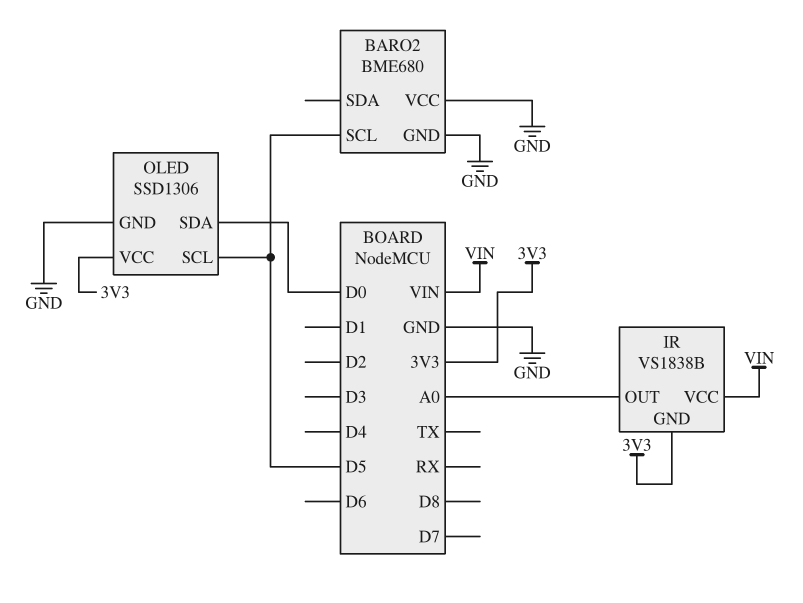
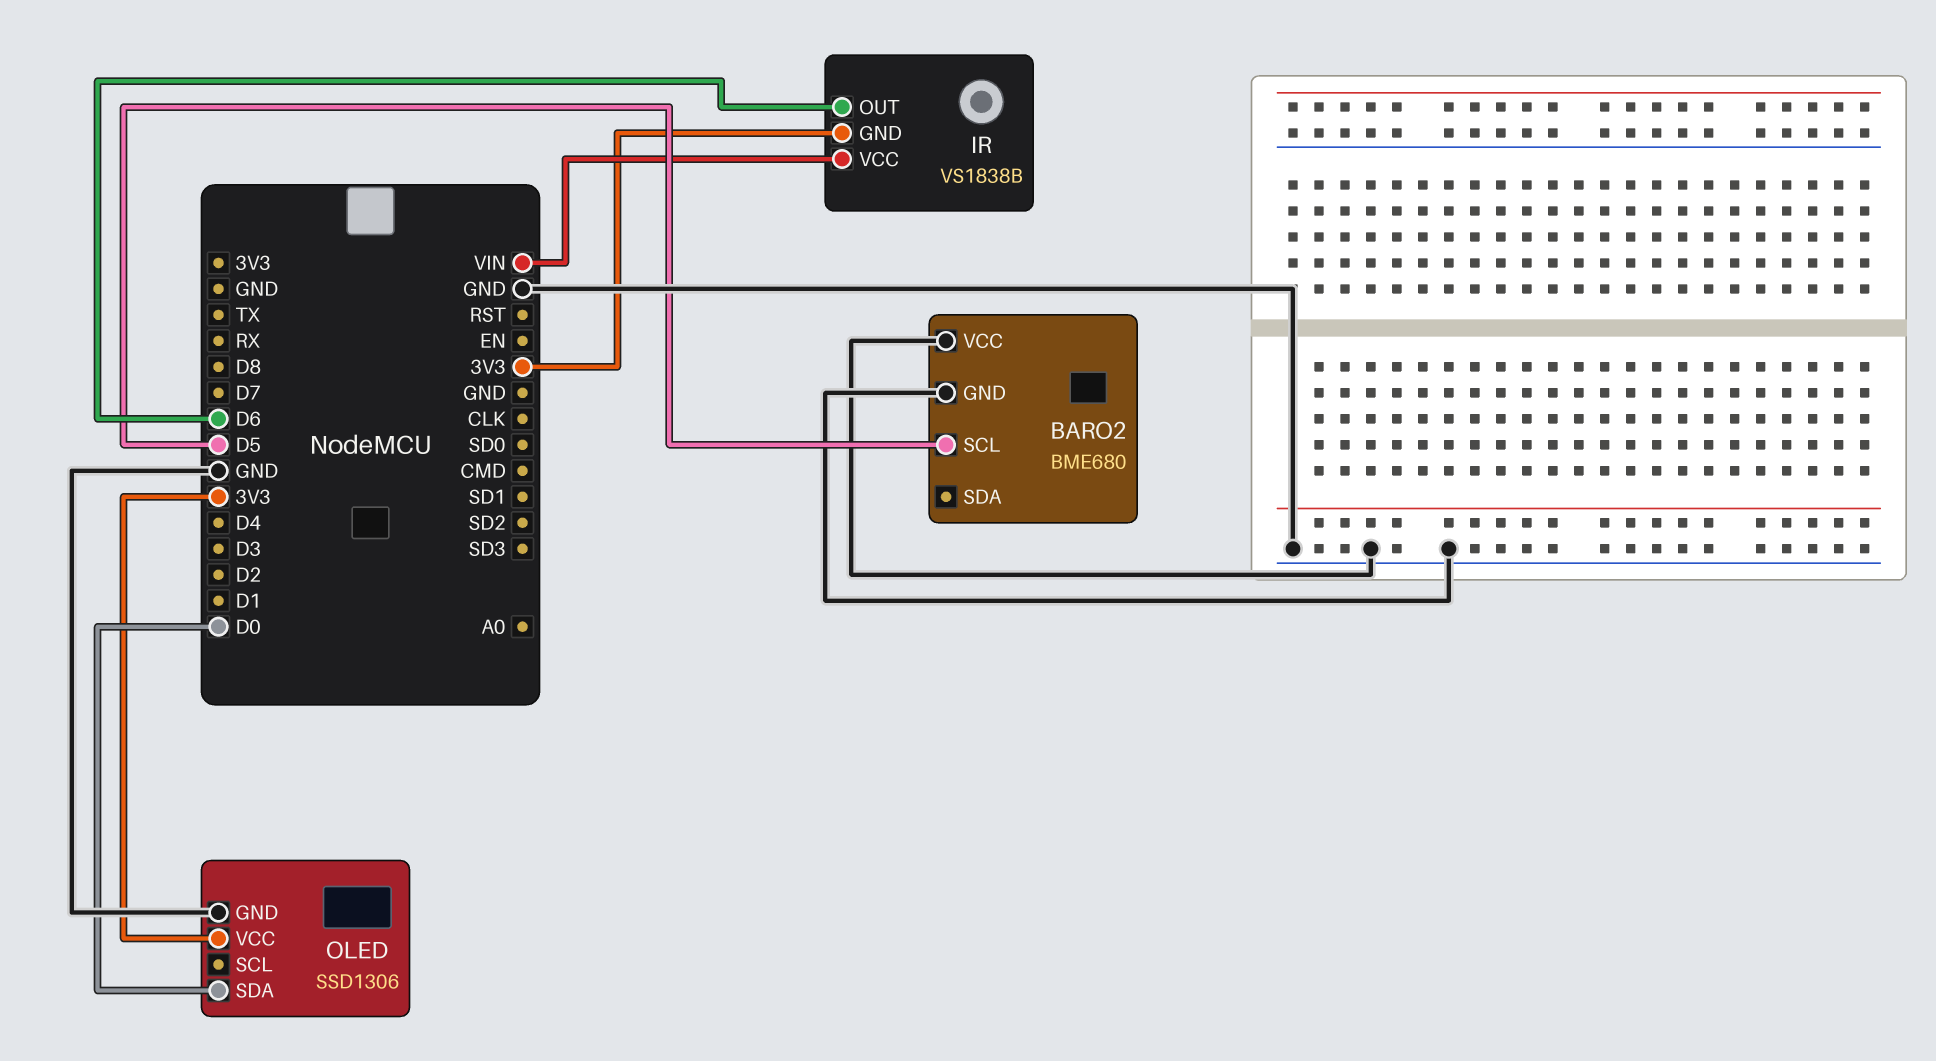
IR pin OUT: A0 -> D6
OLED pin SCL: D5 -> none

